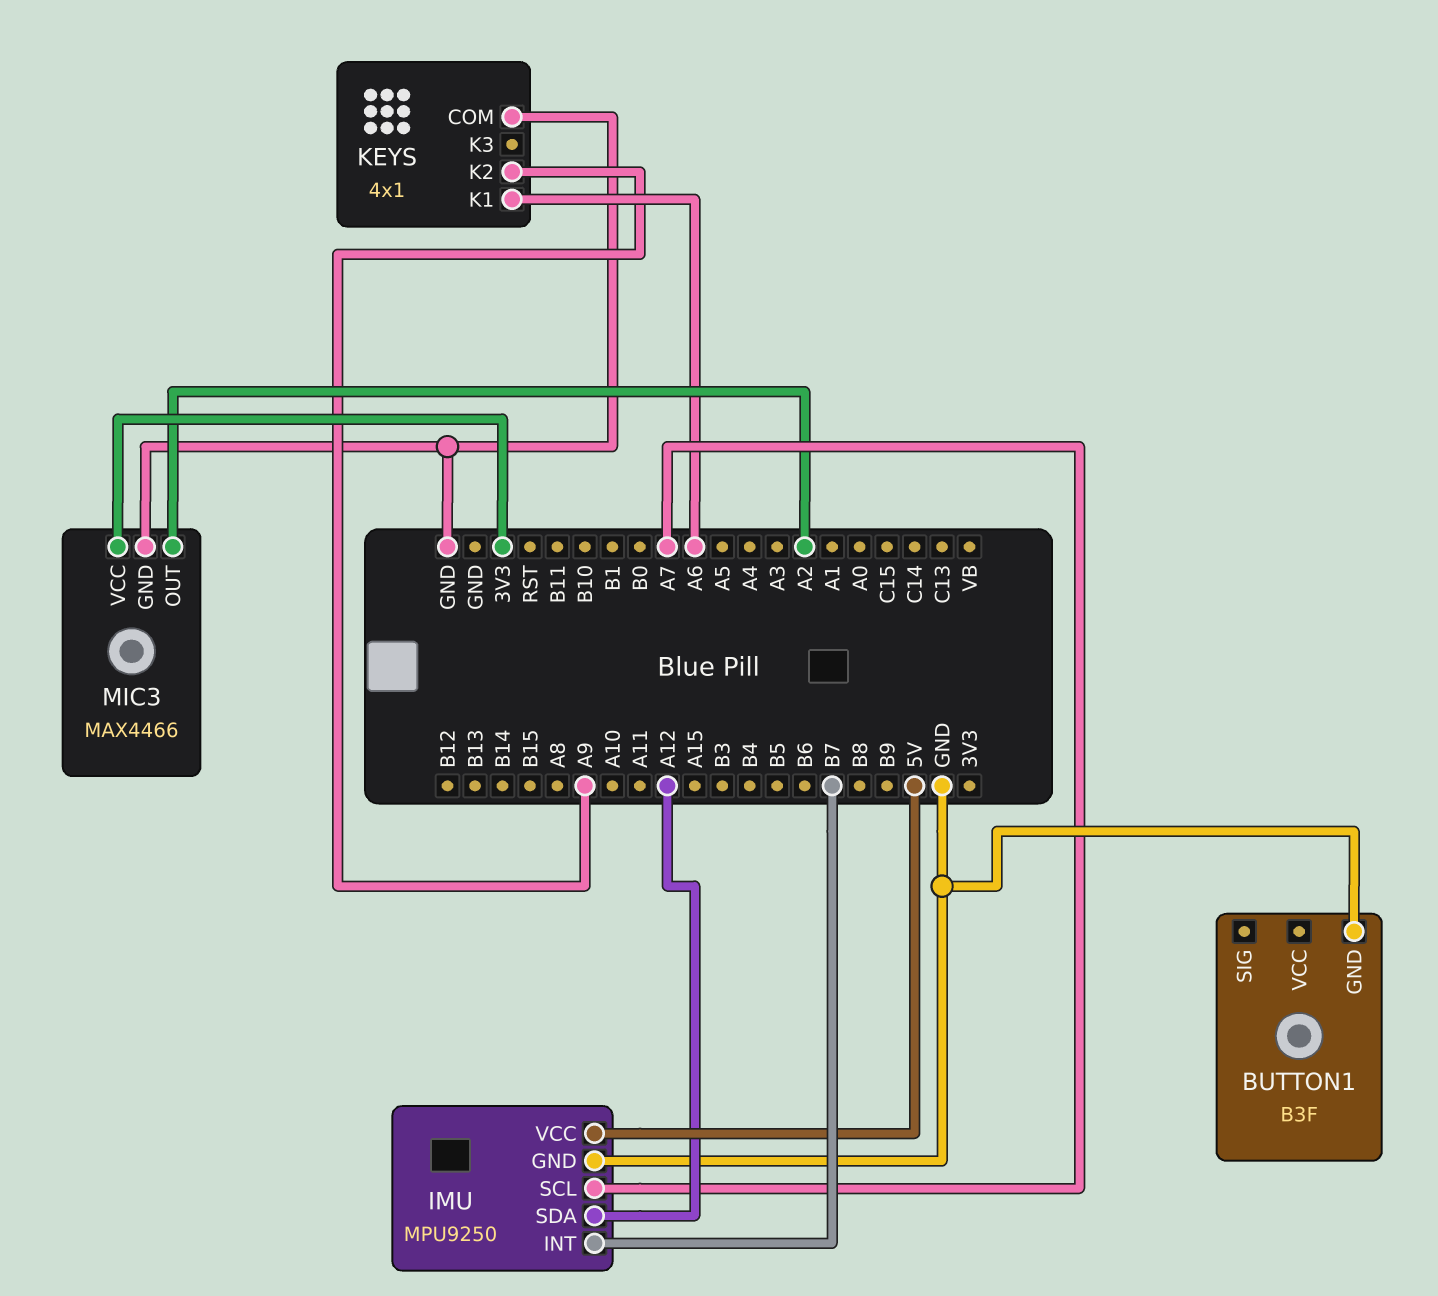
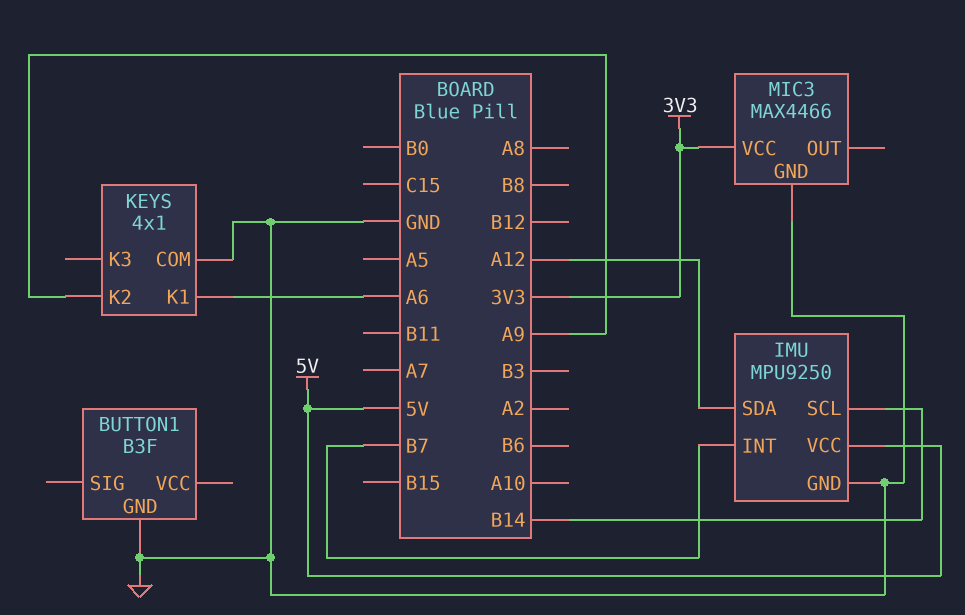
IMU pin SCL: A7 -> B14
MIC3 pin OUT: A2 -> none

